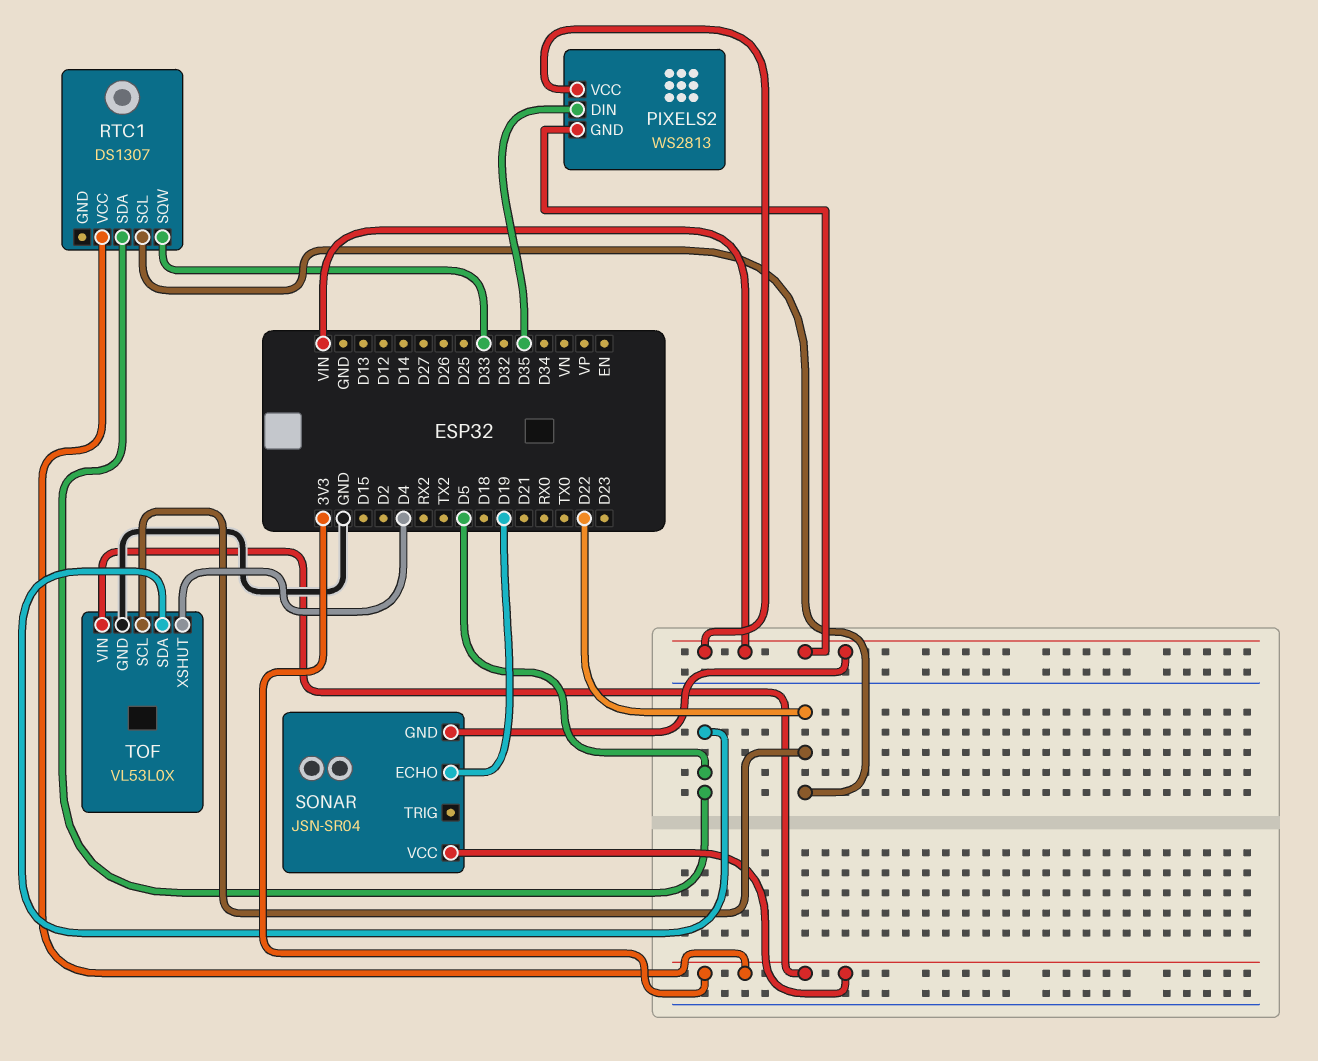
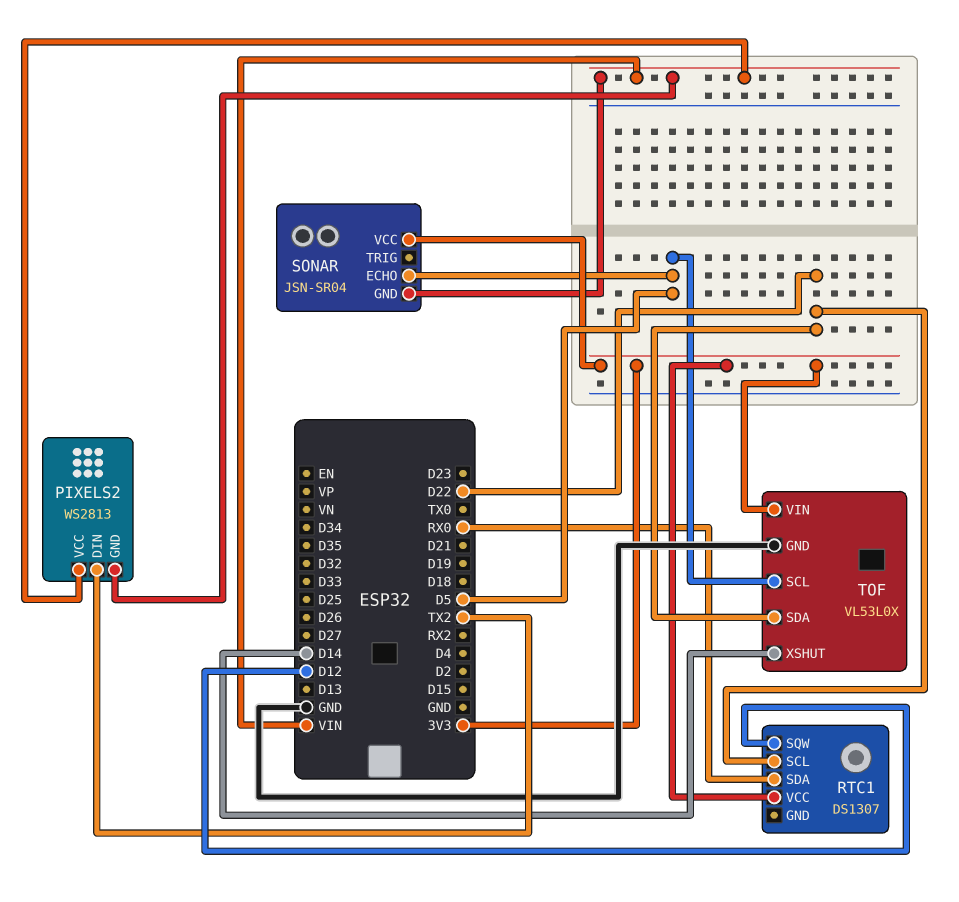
PIXELS2 pin DIN: D35 -> TX2
RTC1 pin SDA: D5 -> RX0
RTC1 pin SQW: D33 -> D12
SONAR pin ECHO: D19 -> D5
TOF pin SCL: D22 -> D5
TOF pin SDA: D5 -> D22
TOF pin XSHUT: D4 -> D14

